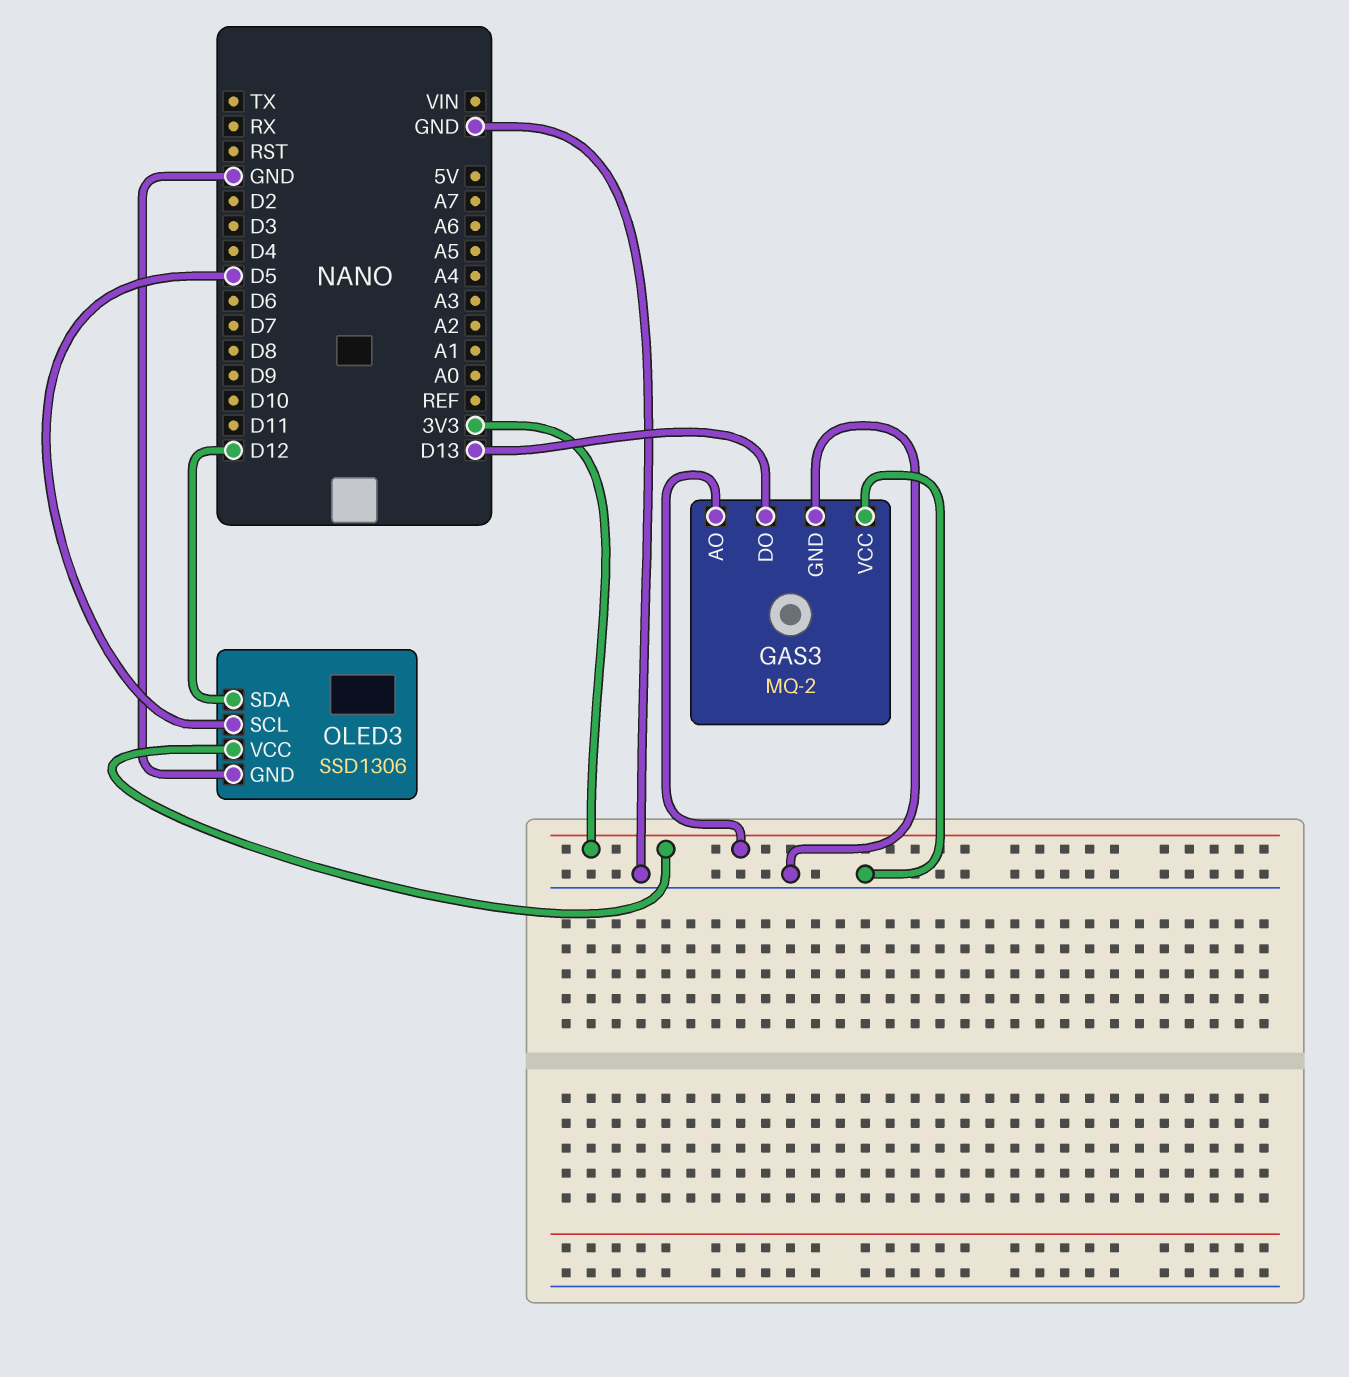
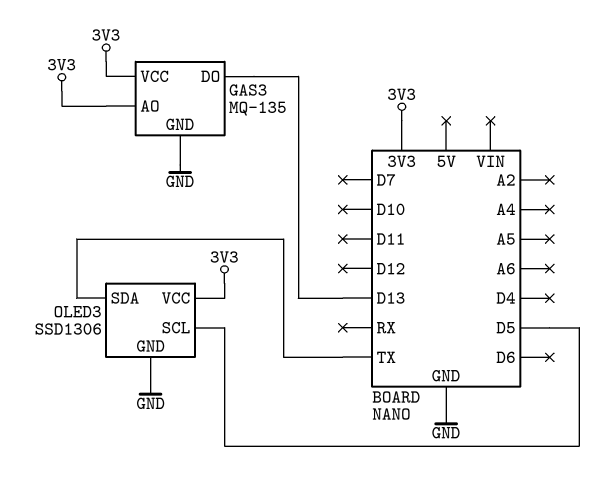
GAS3: MQ-2 -> MQ-135
GAS3 pin VCC: GND -> 3V3
OLED3 pin SDA: D12 -> TX

